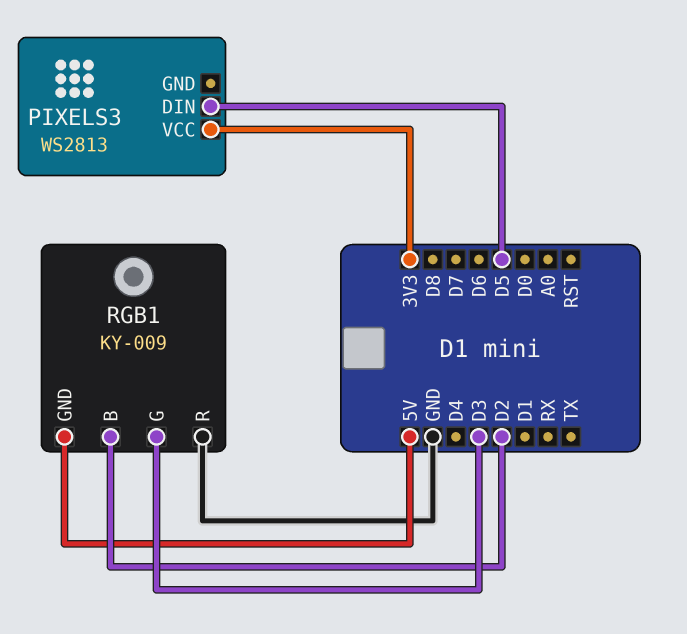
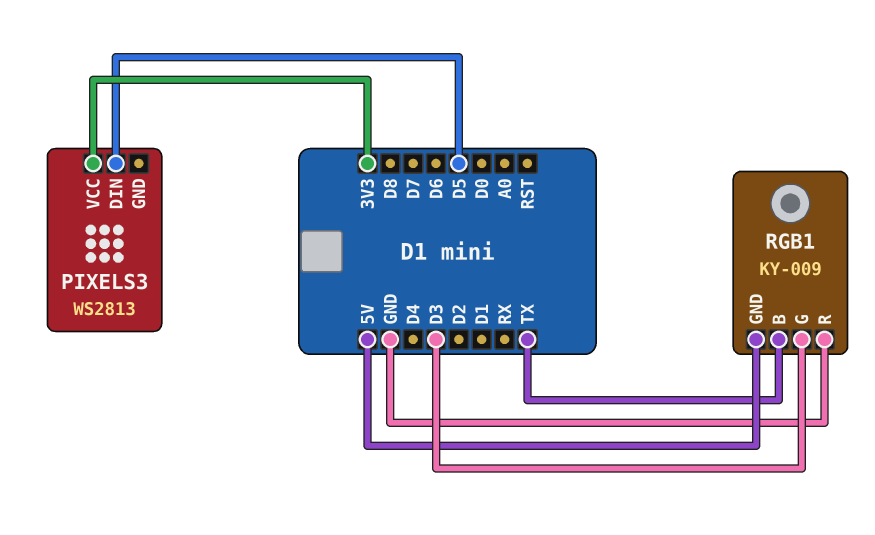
RGB1 pin B: D2 -> TX

